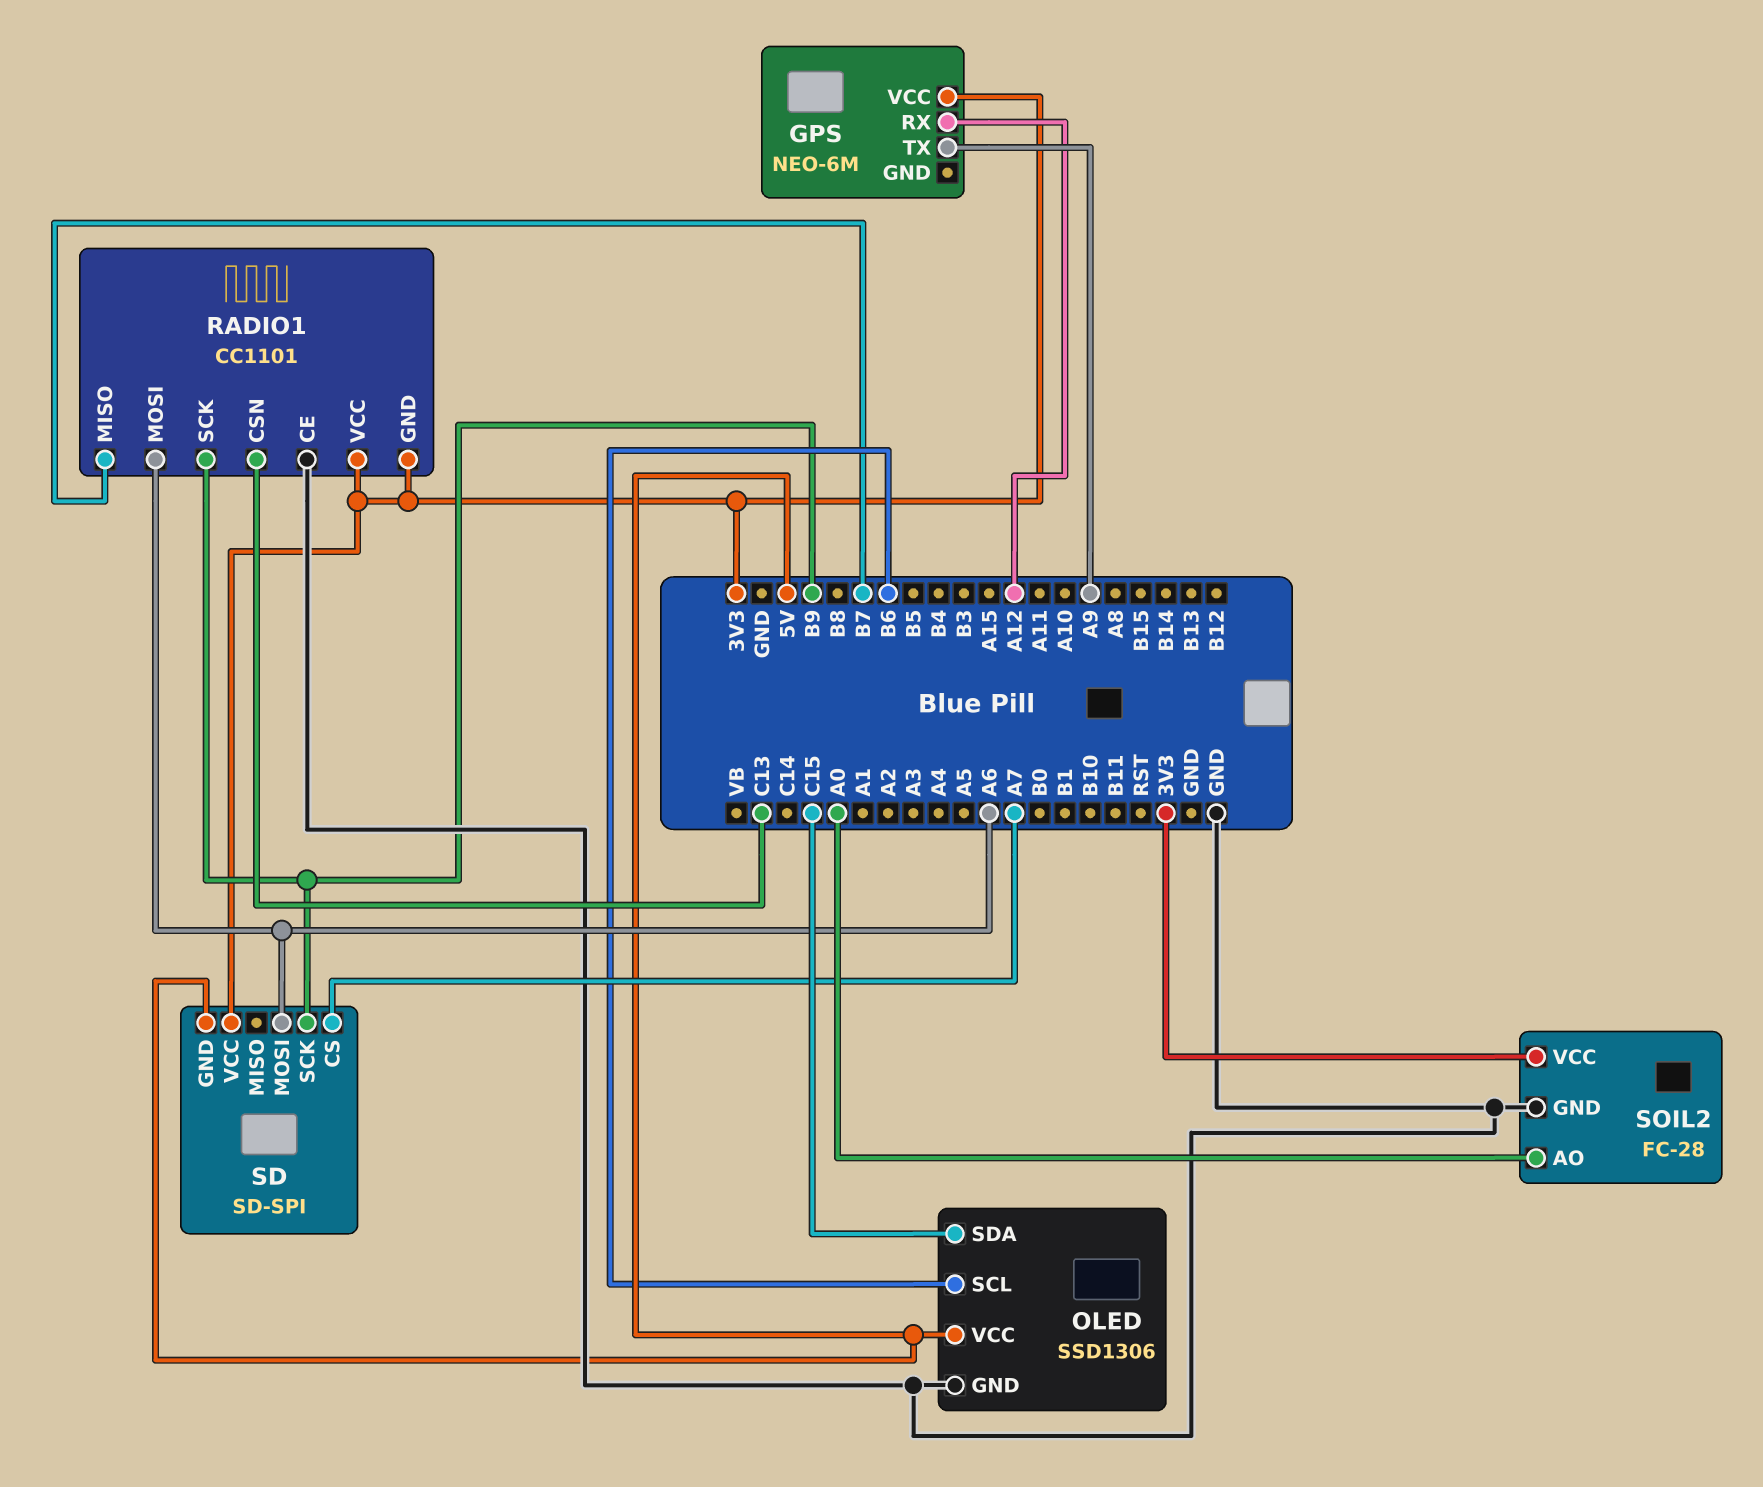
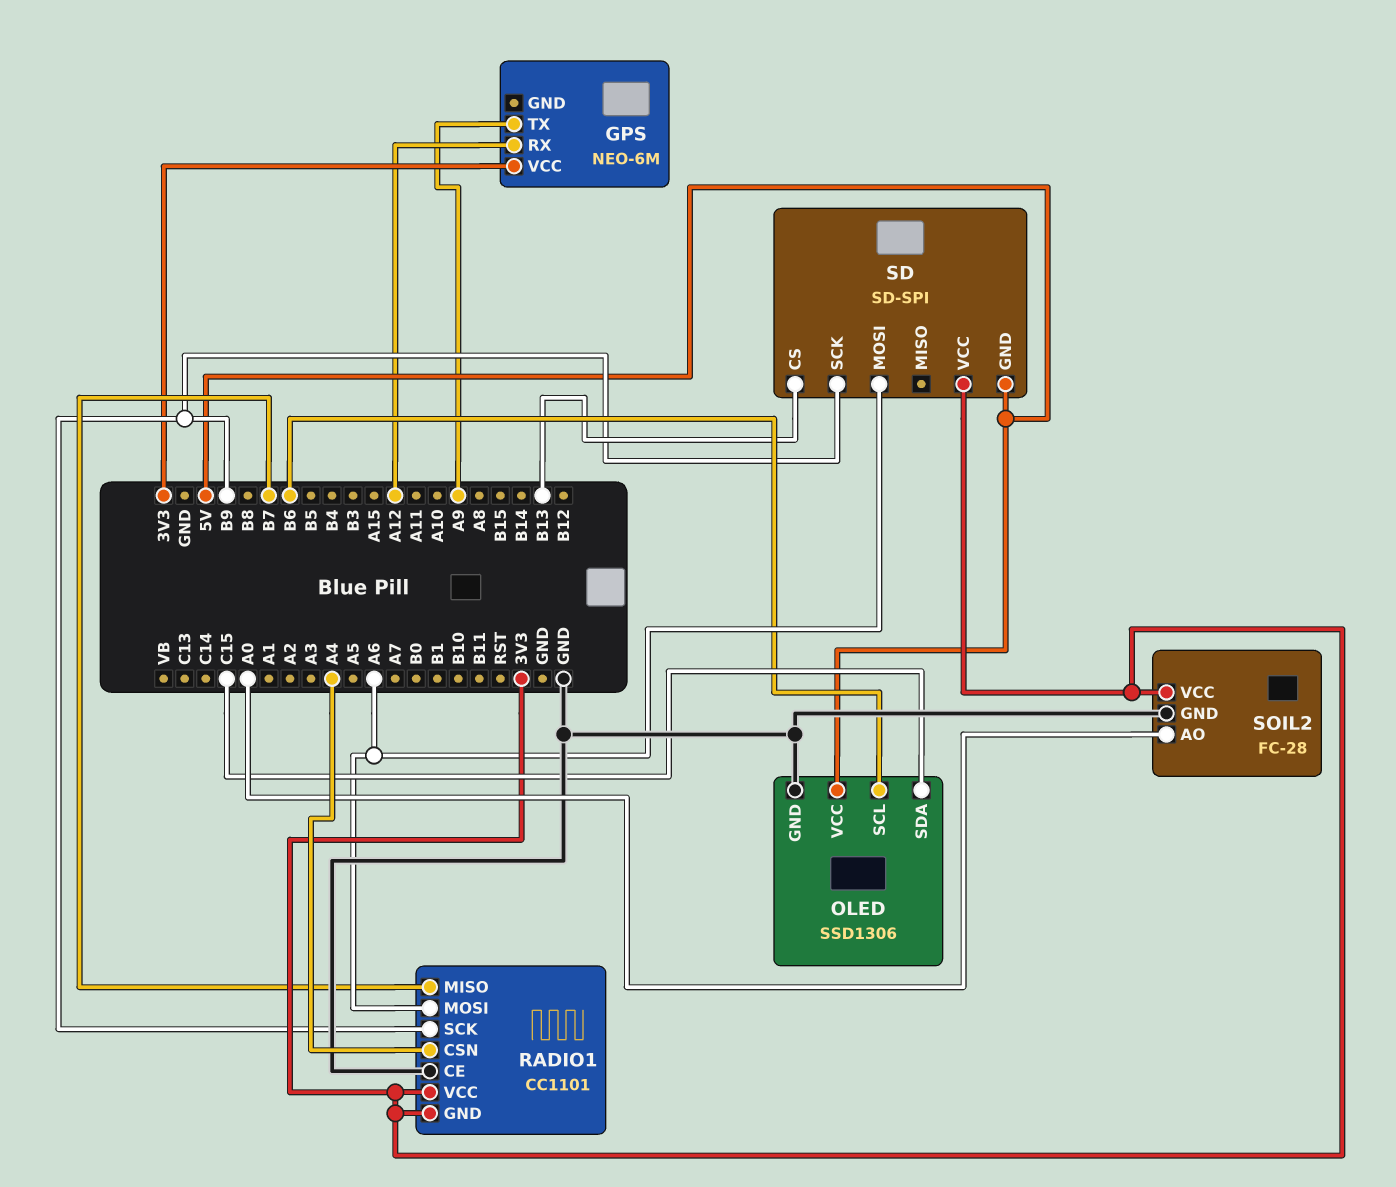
RADIO1 pin CSN: C13 -> A4
SD pin CS: A7 -> B13

